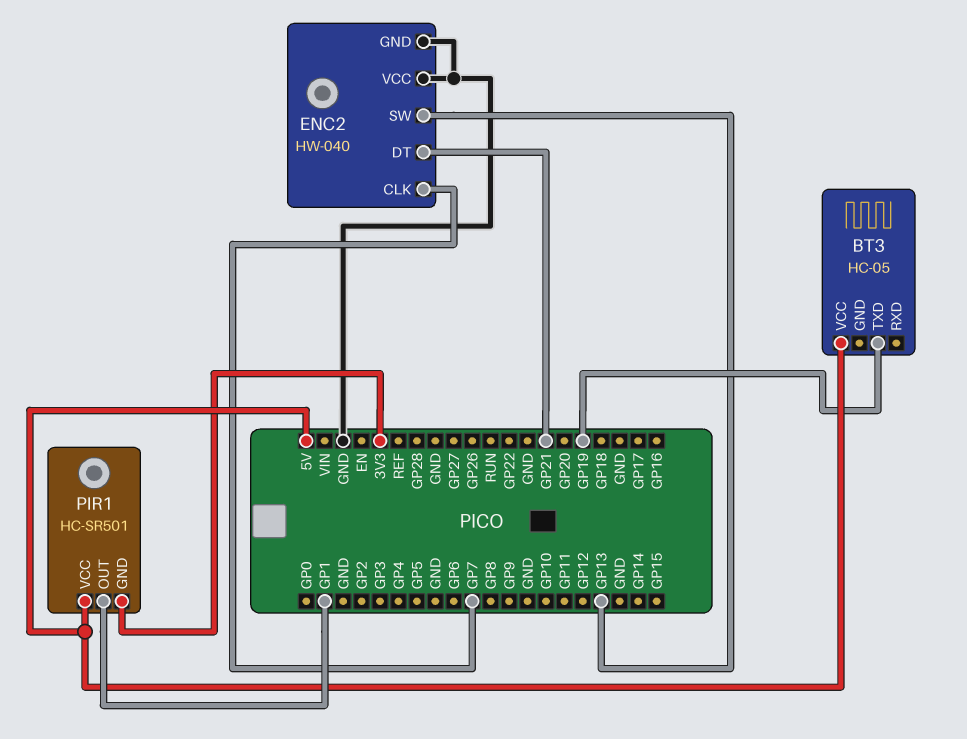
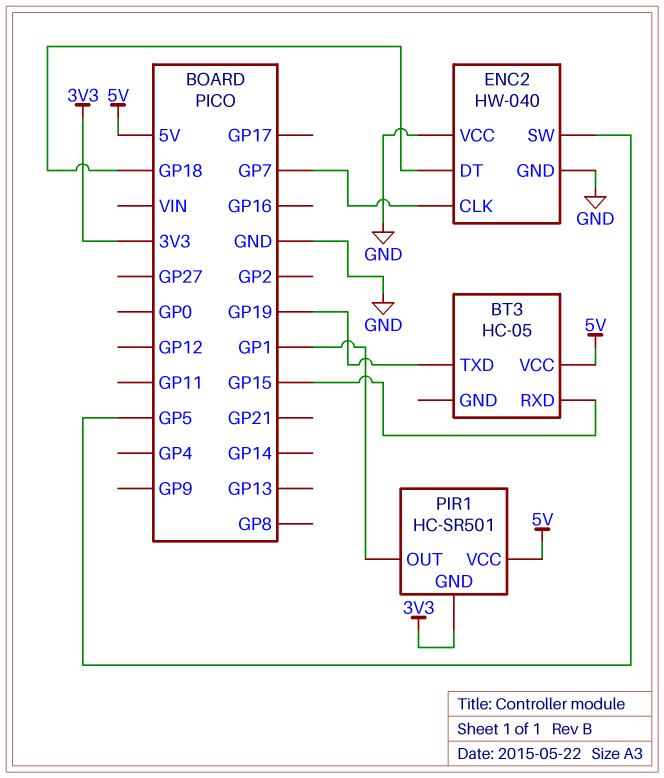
BT3 pin RXD: none -> GP15
ENC2 pin DT: GP21 -> GP18
ENC2 pin SW: GP13 -> GP5

